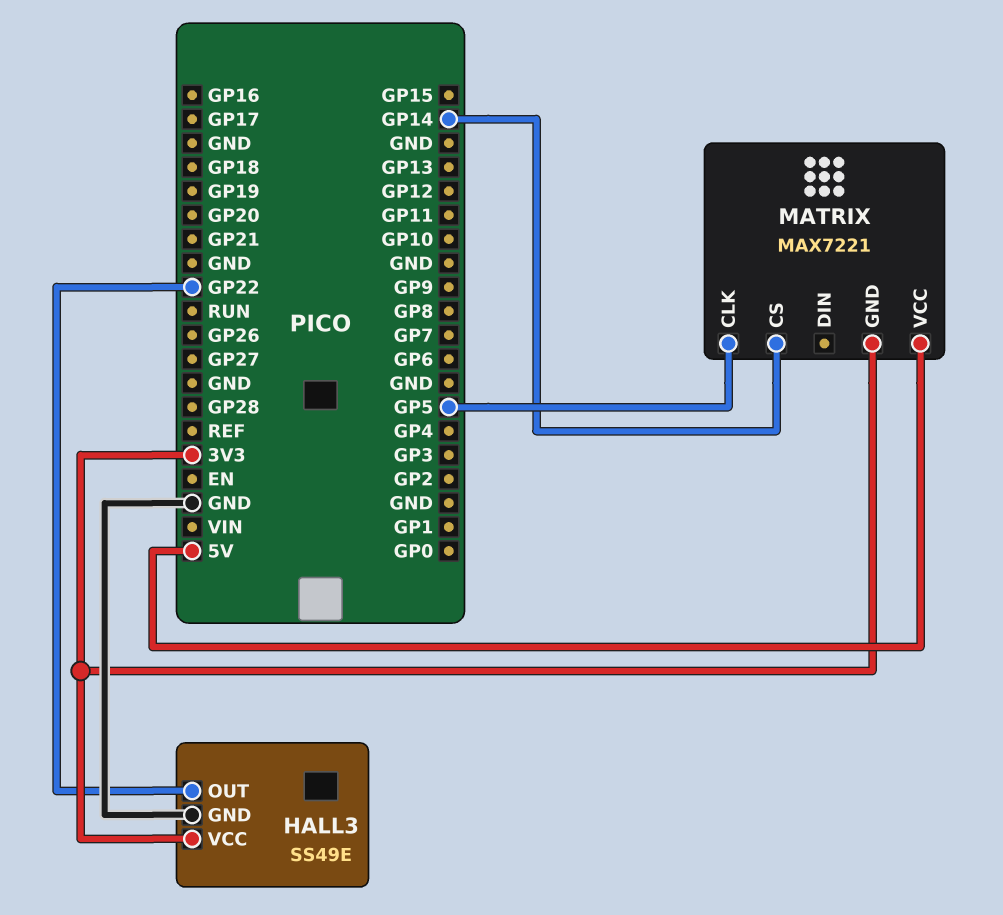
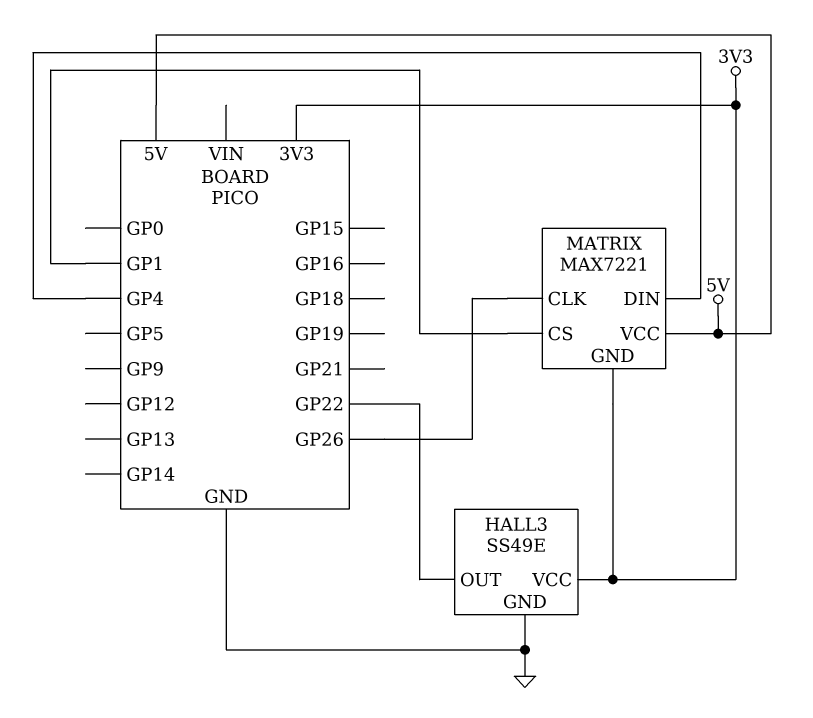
MATRIX pin CLK: GP5 -> GP26
MATRIX pin CS: GP14 -> GP1
MATRIX pin DIN: none -> GP4

